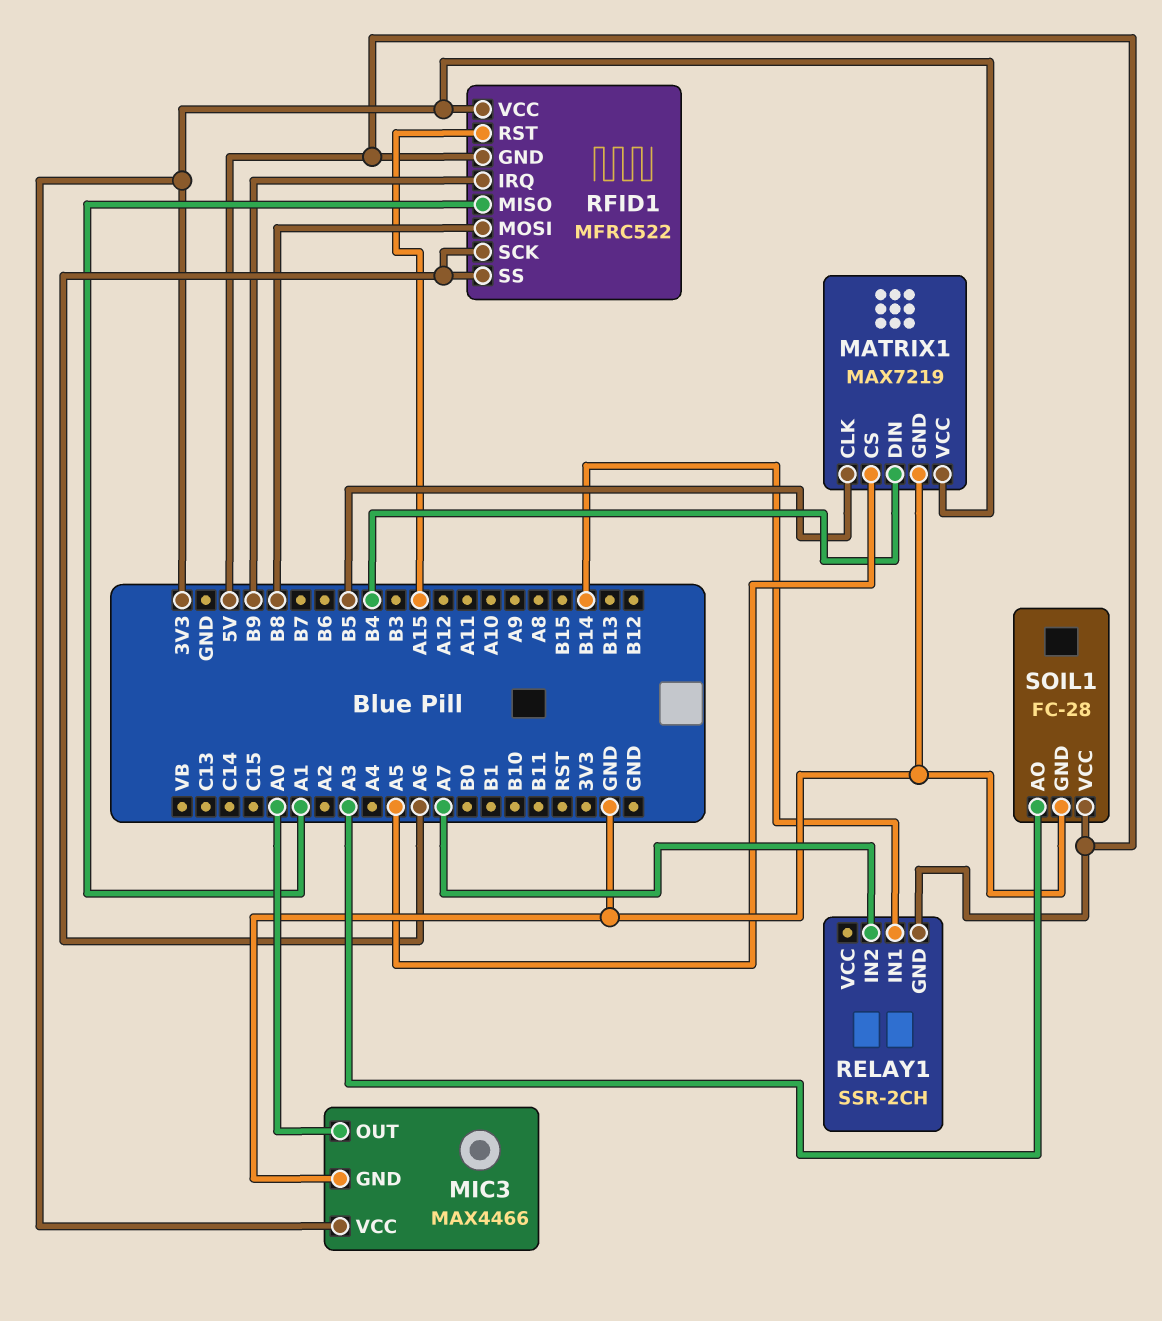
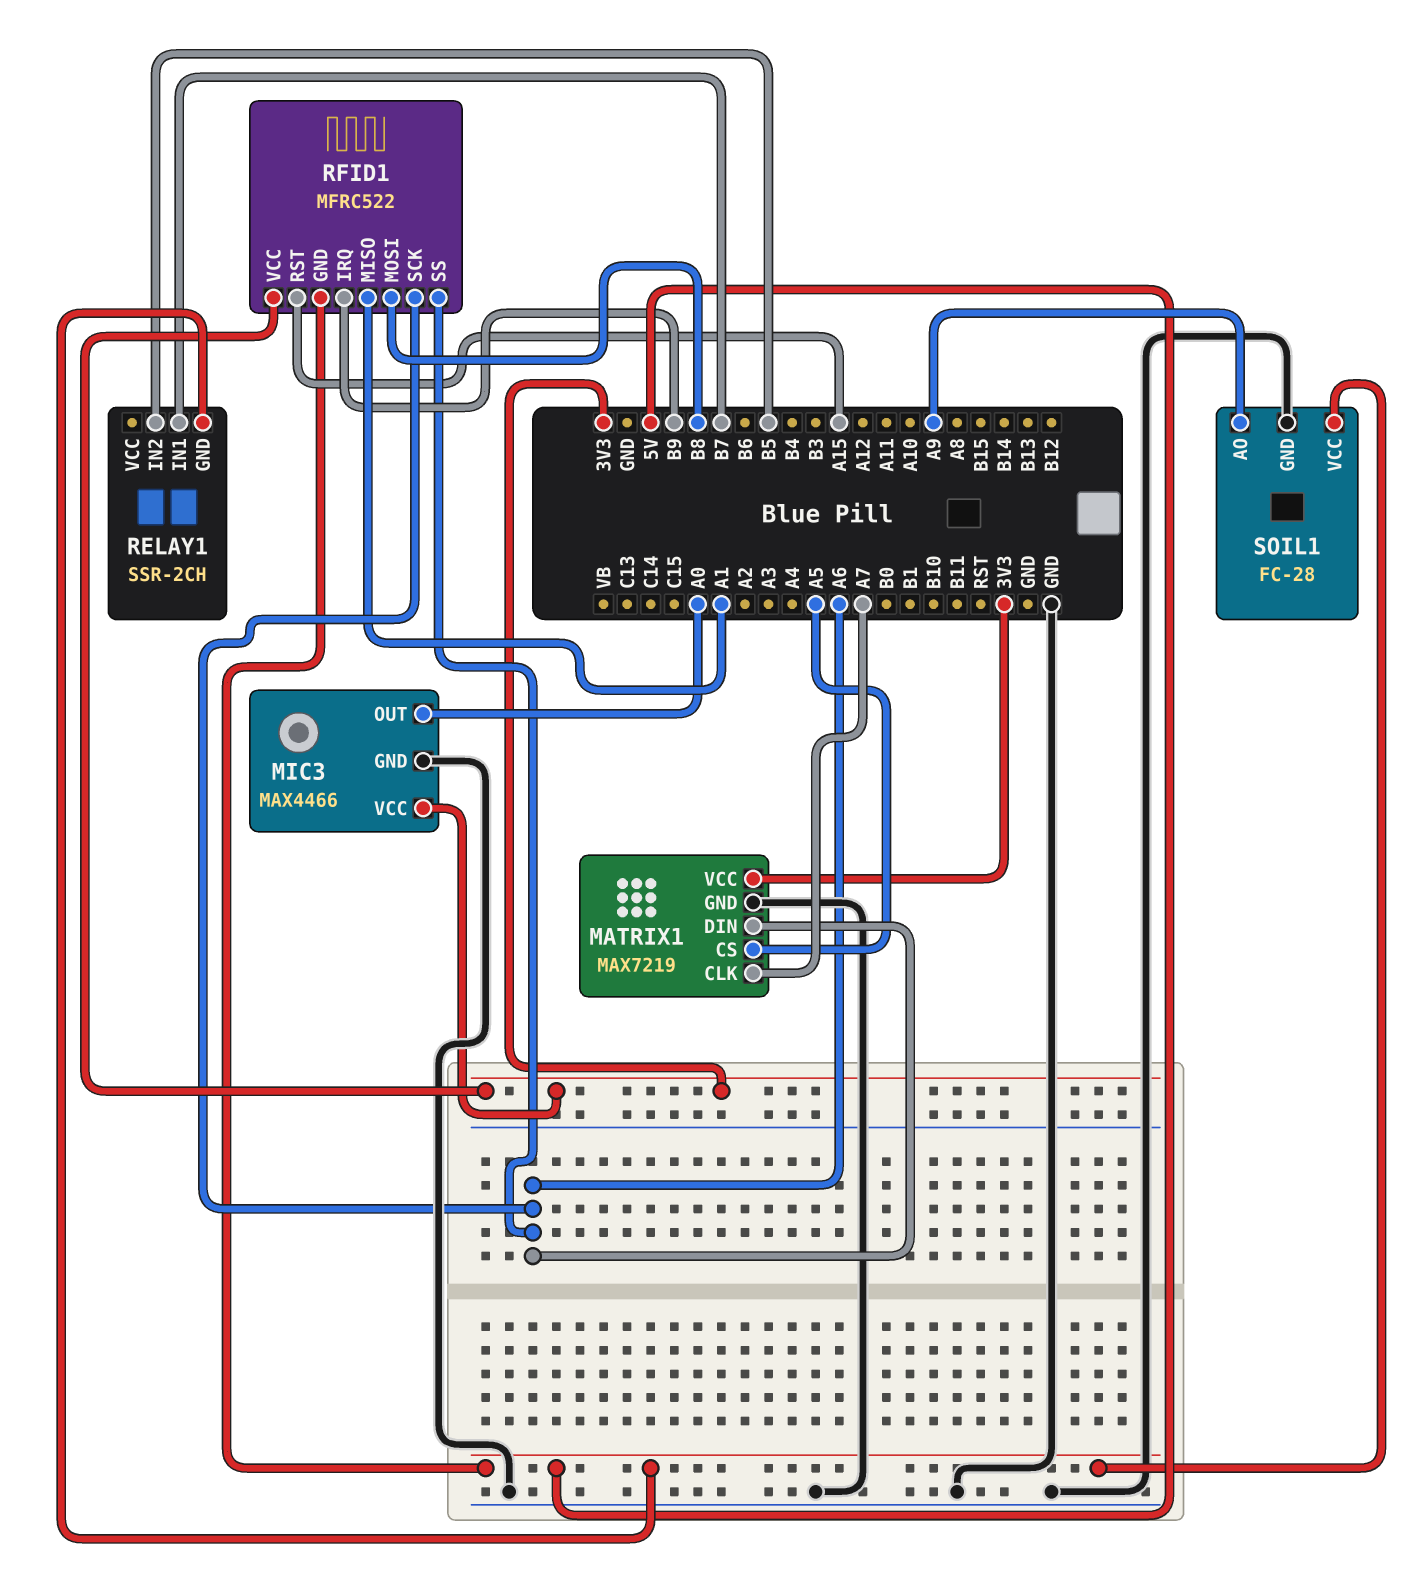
MATRIX1 pin CLK: B5 -> A7
MATRIX1 pin DIN: B4 -> A6
RELAY1 pin IN1: B14 -> B7
RELAY1 pin IN2: A7 -> B5
SOIL1 pin AO: A3 -> A9

